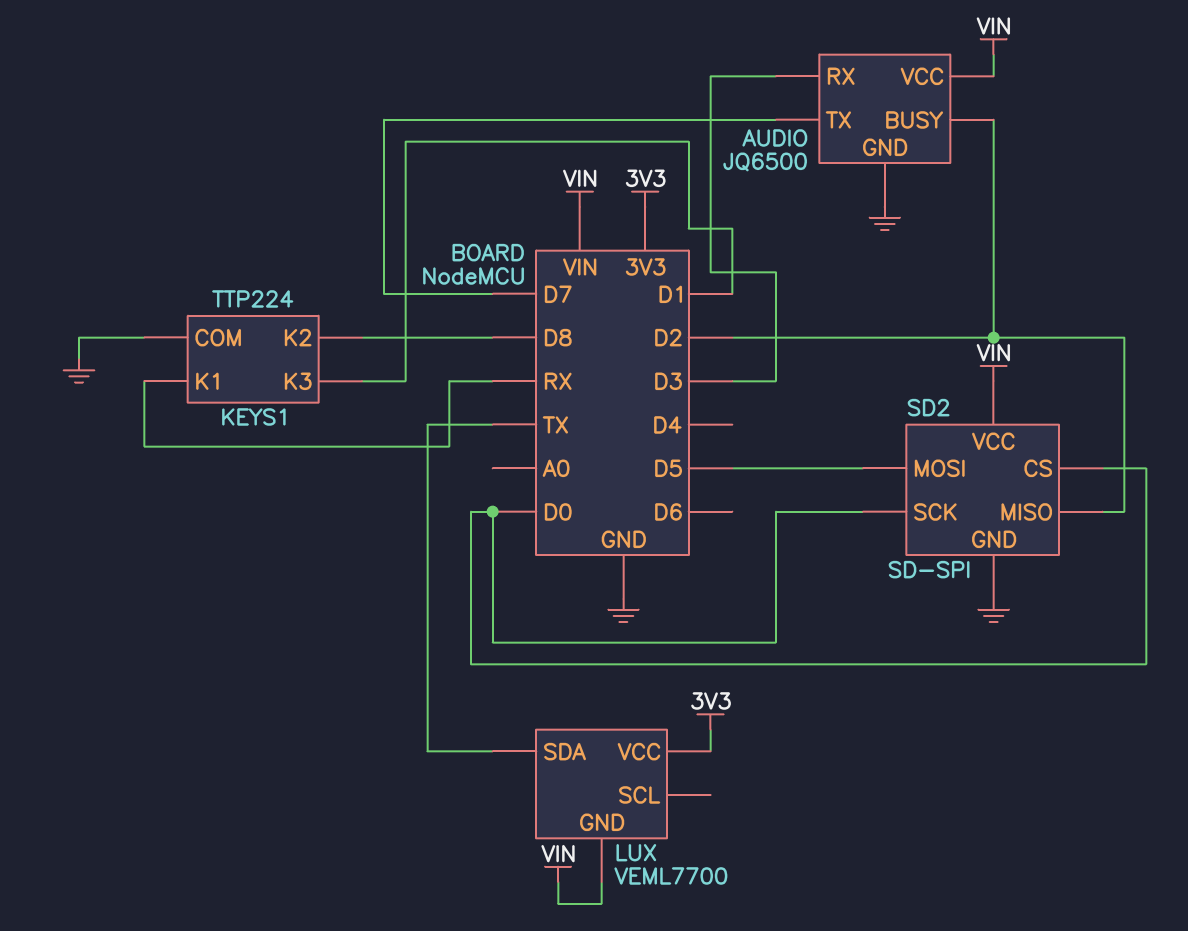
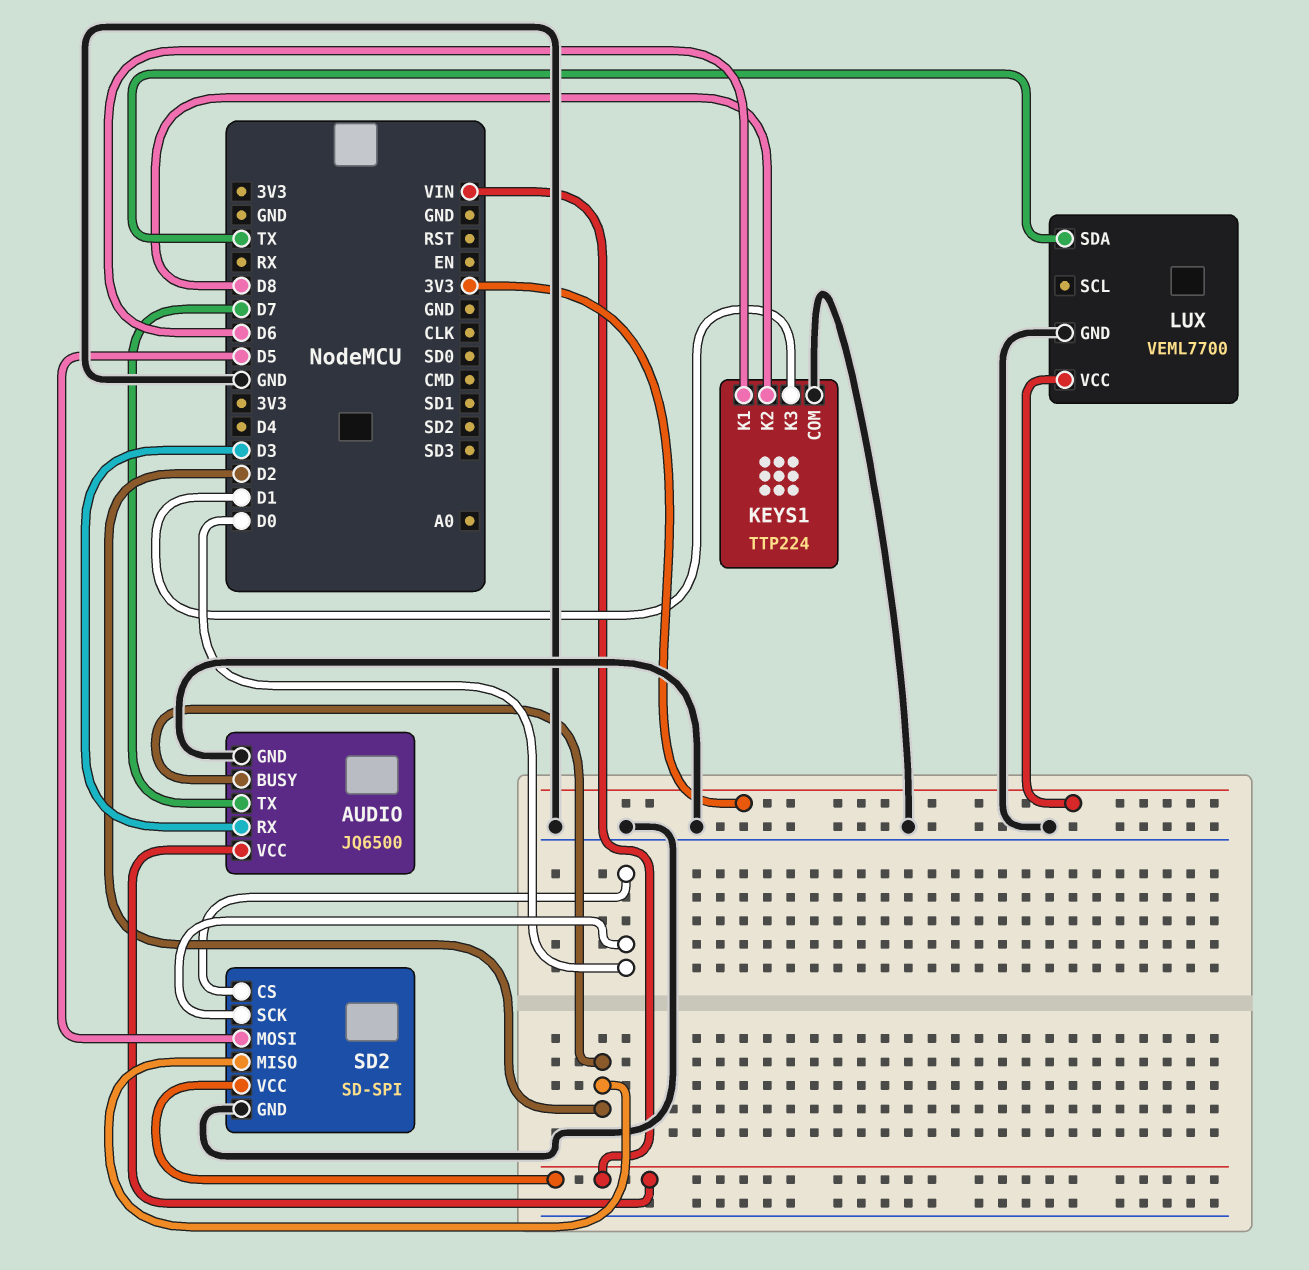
KEYS1 pin K1: RX -> D6
LUX pin GND: VIN -> GND

